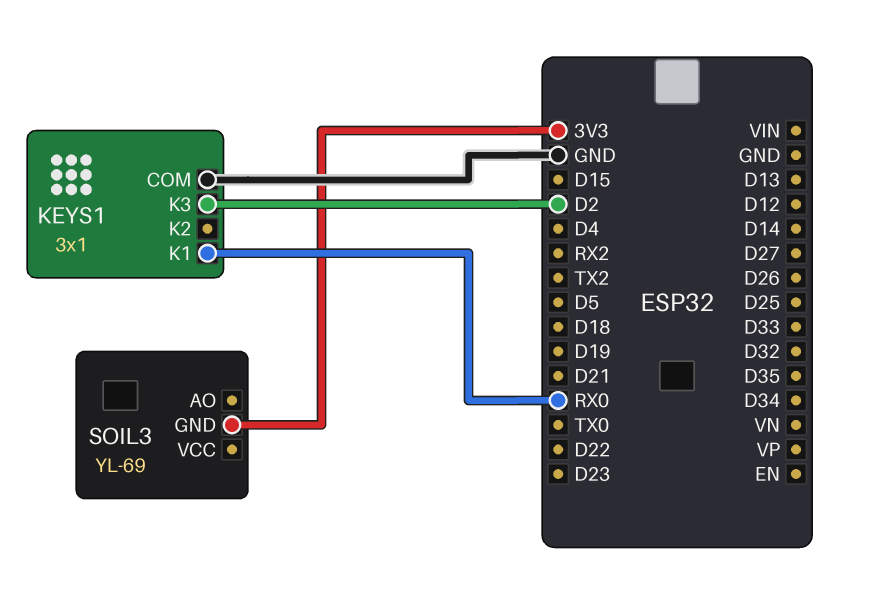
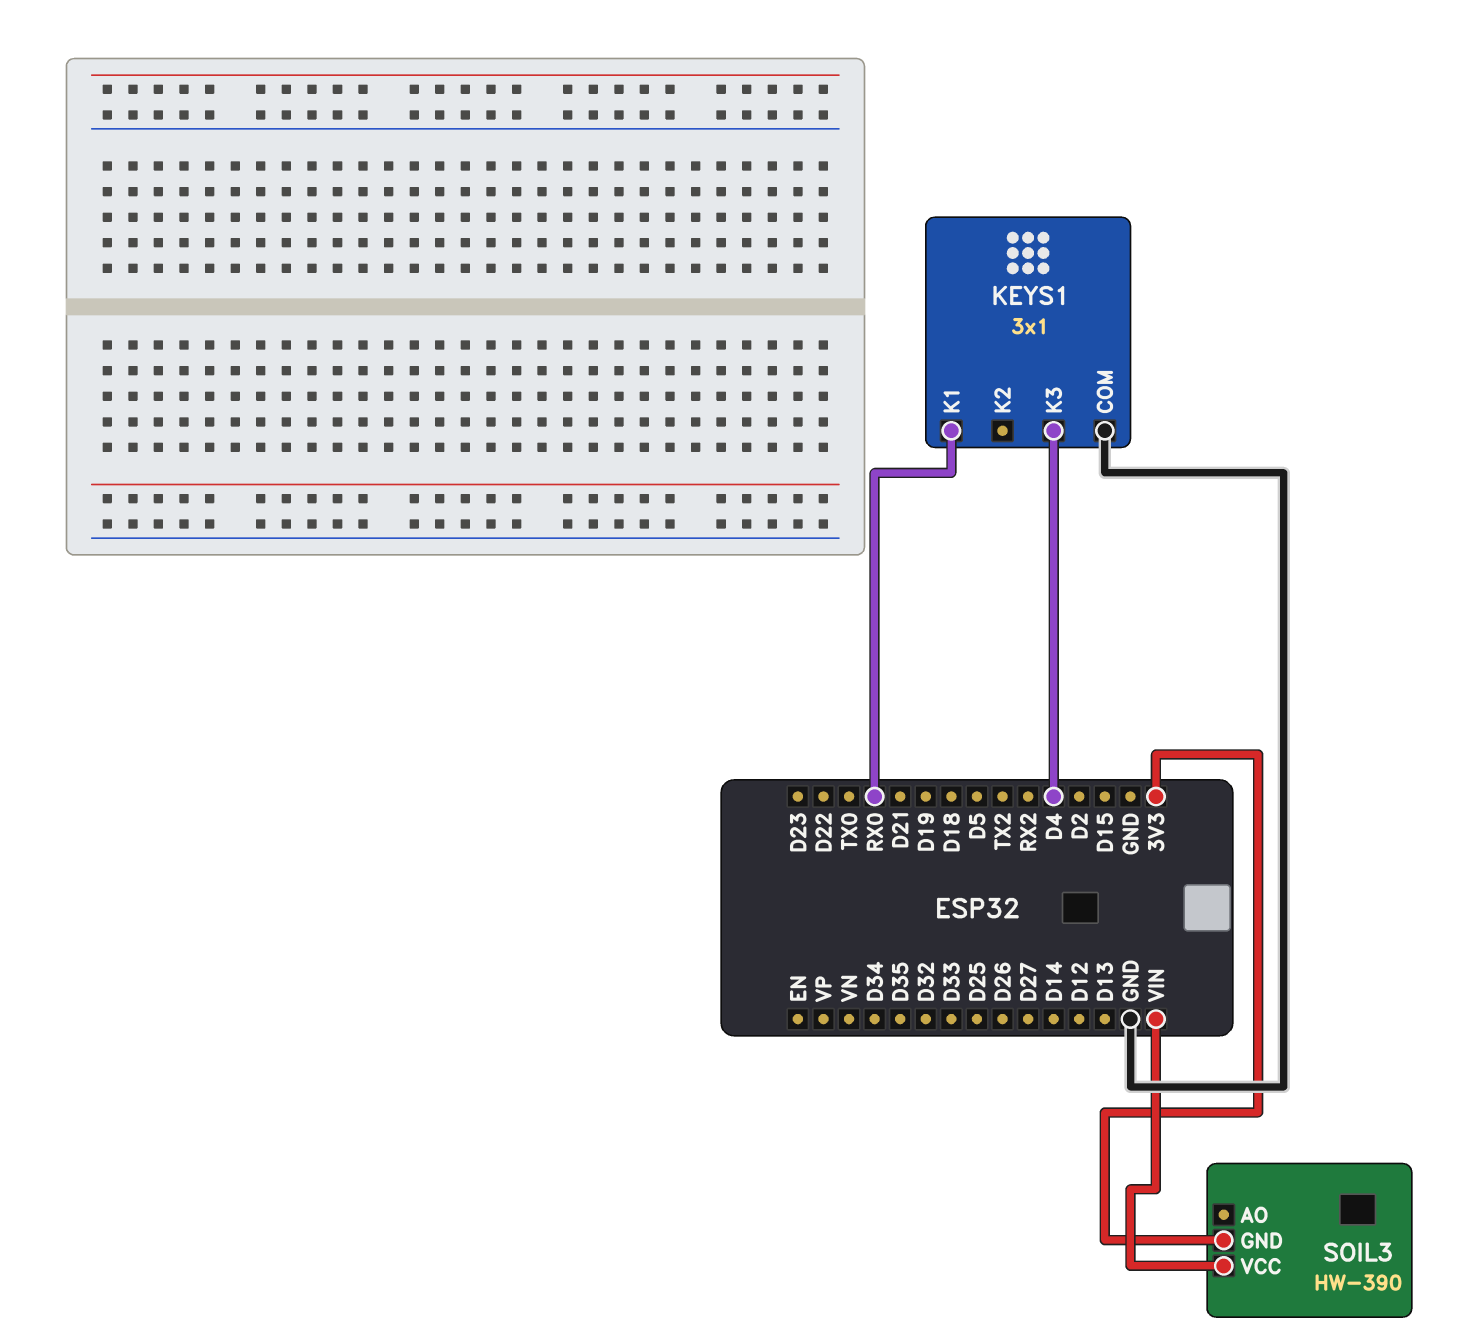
KEYS1 pin K3: D2 -> D4
SOIL3: YL-69 -> HW-390
SOIL3 pin VCC: none -> VIN

